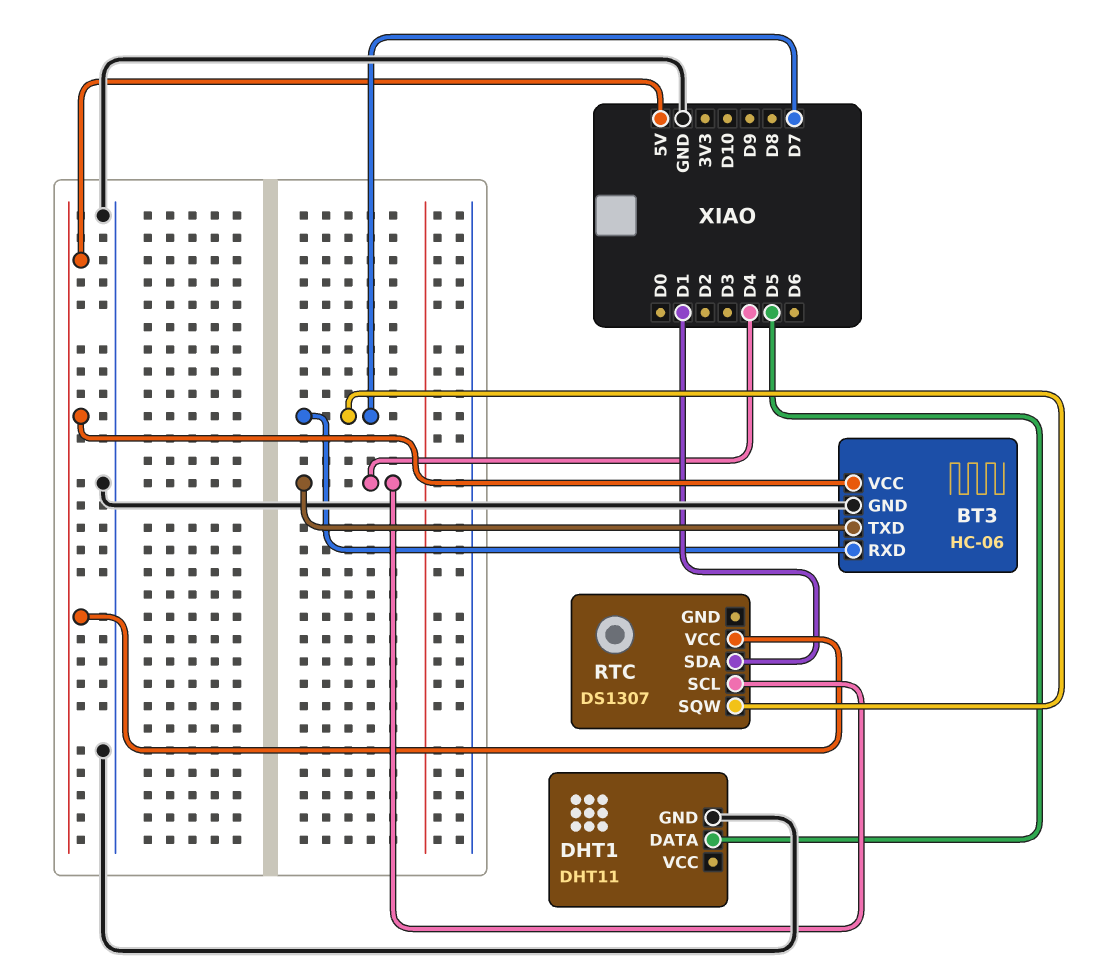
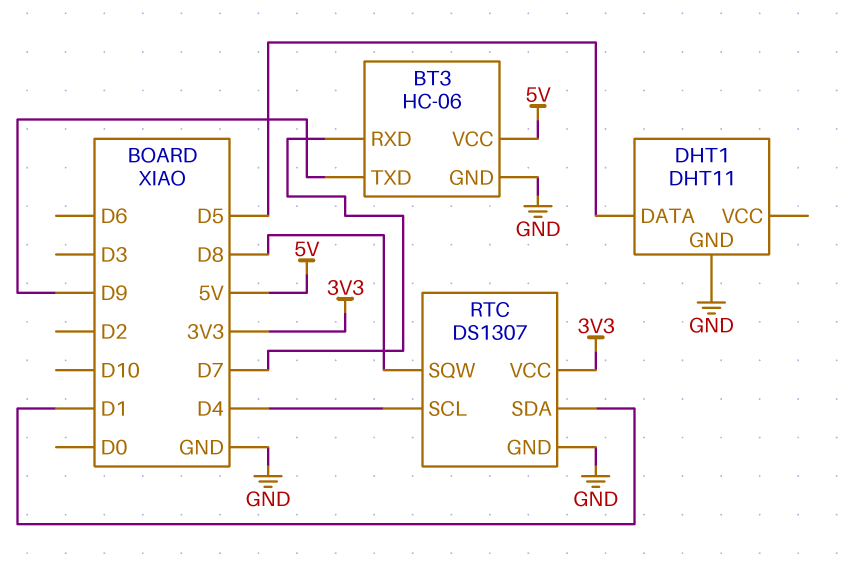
BT3 pin TXD: D4 -> D9
RTC pin GND: none -> GND
RTC pin SQW: D7 -> D8
RTC pin VCC: 5V -> 3V3

